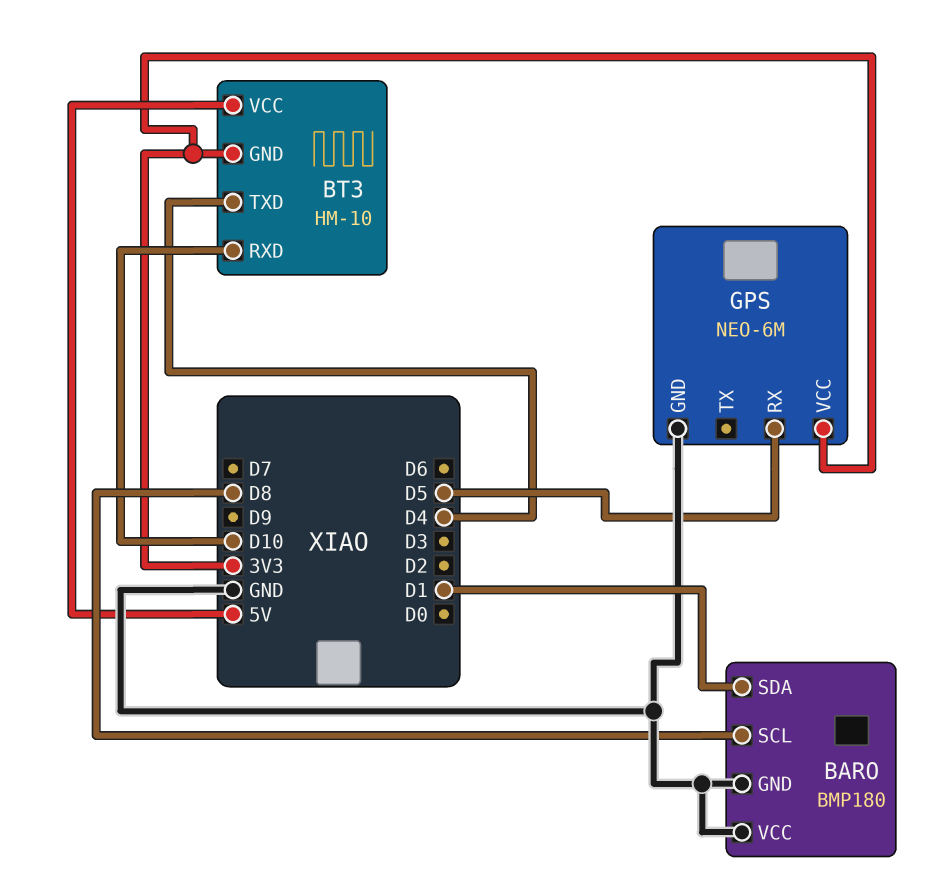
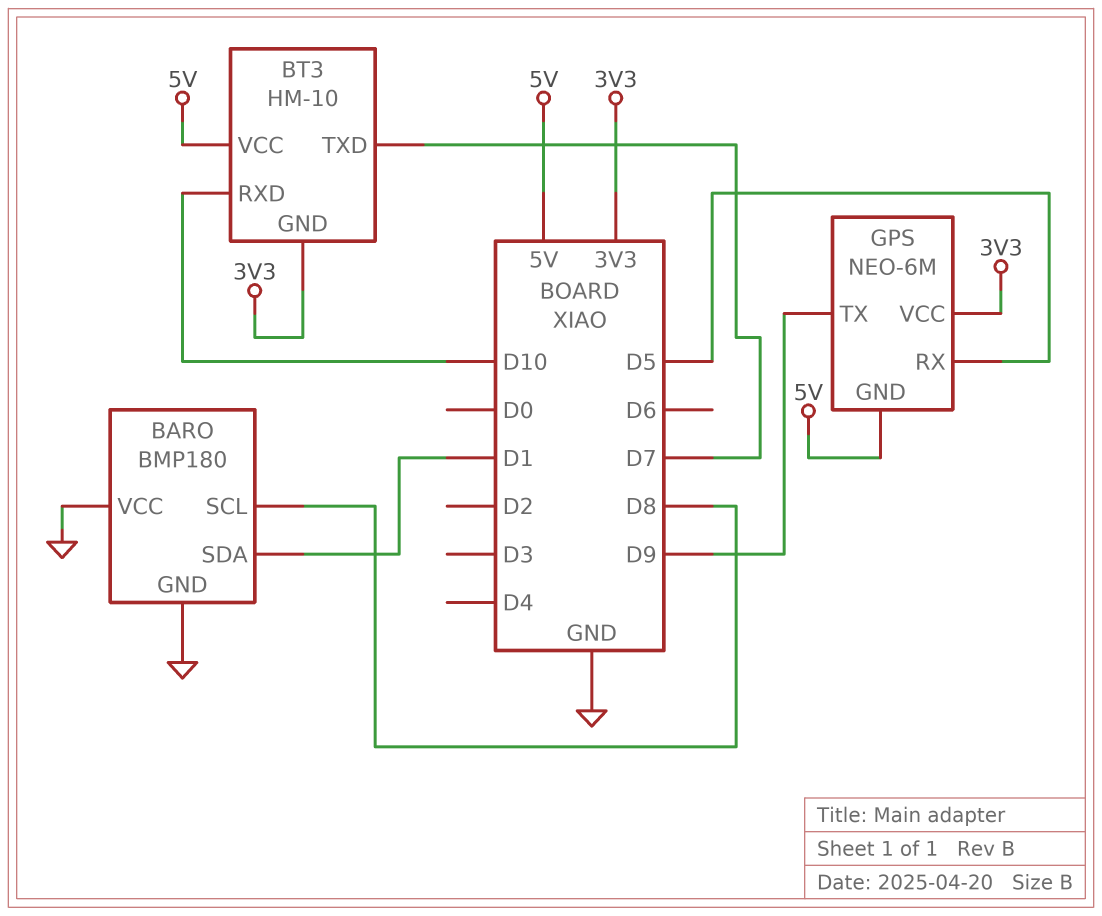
BT3 pin TXD: D4 -> D7
GPS pin GND: GND -> 5V
GPS pin TX: none -> D9

